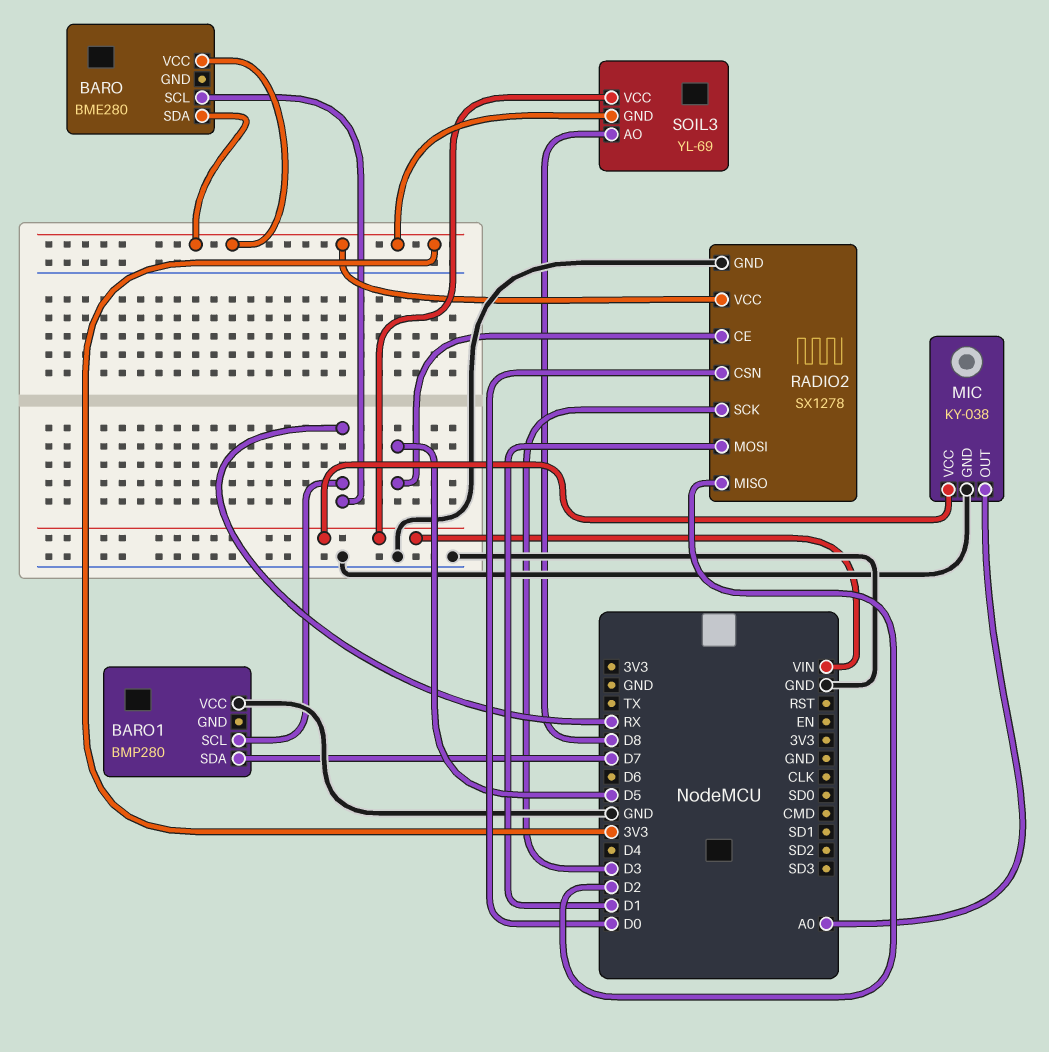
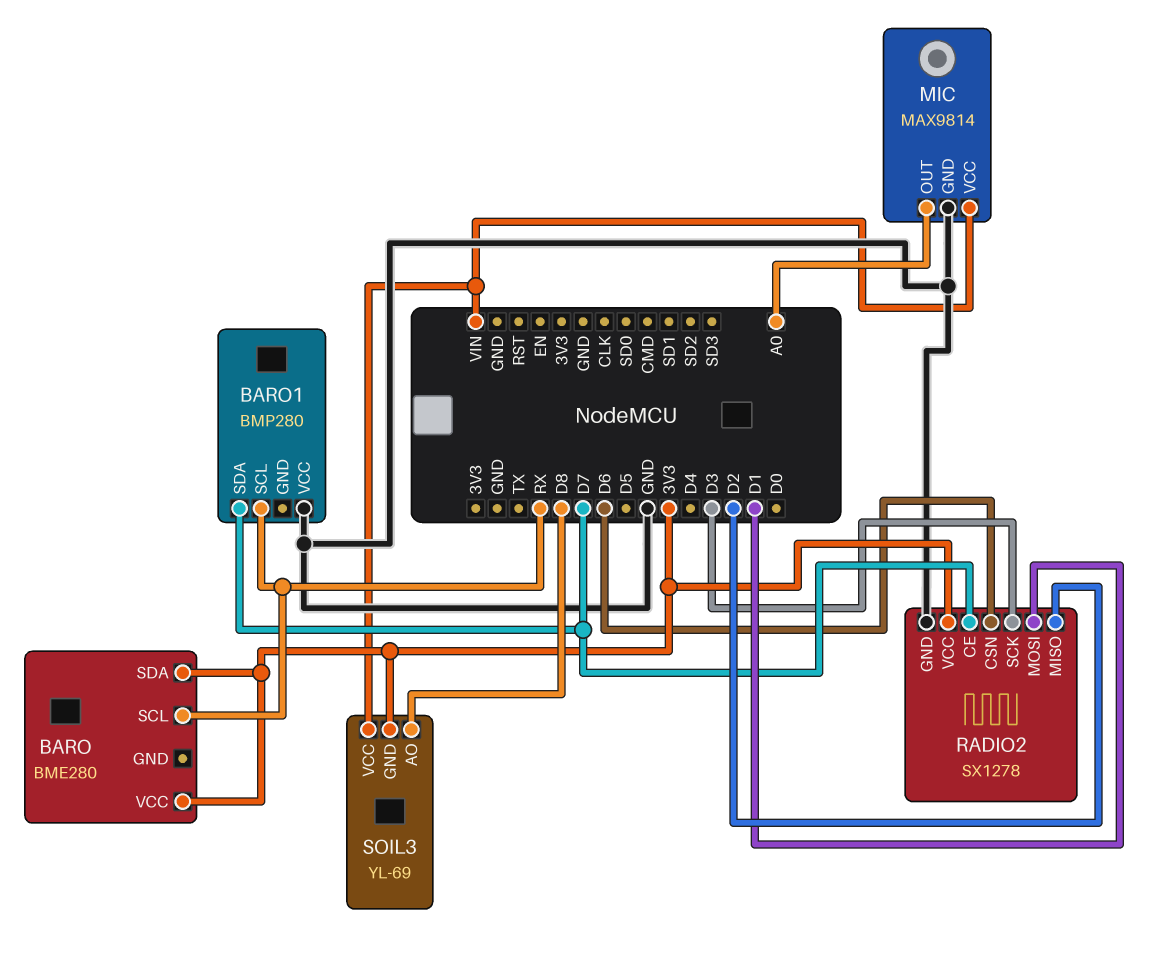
MIC: KY-038 -> MAX9814
RADIO2 pin CE: D5 -> D7
RADIO2 pin CSN: D0 -> D6

